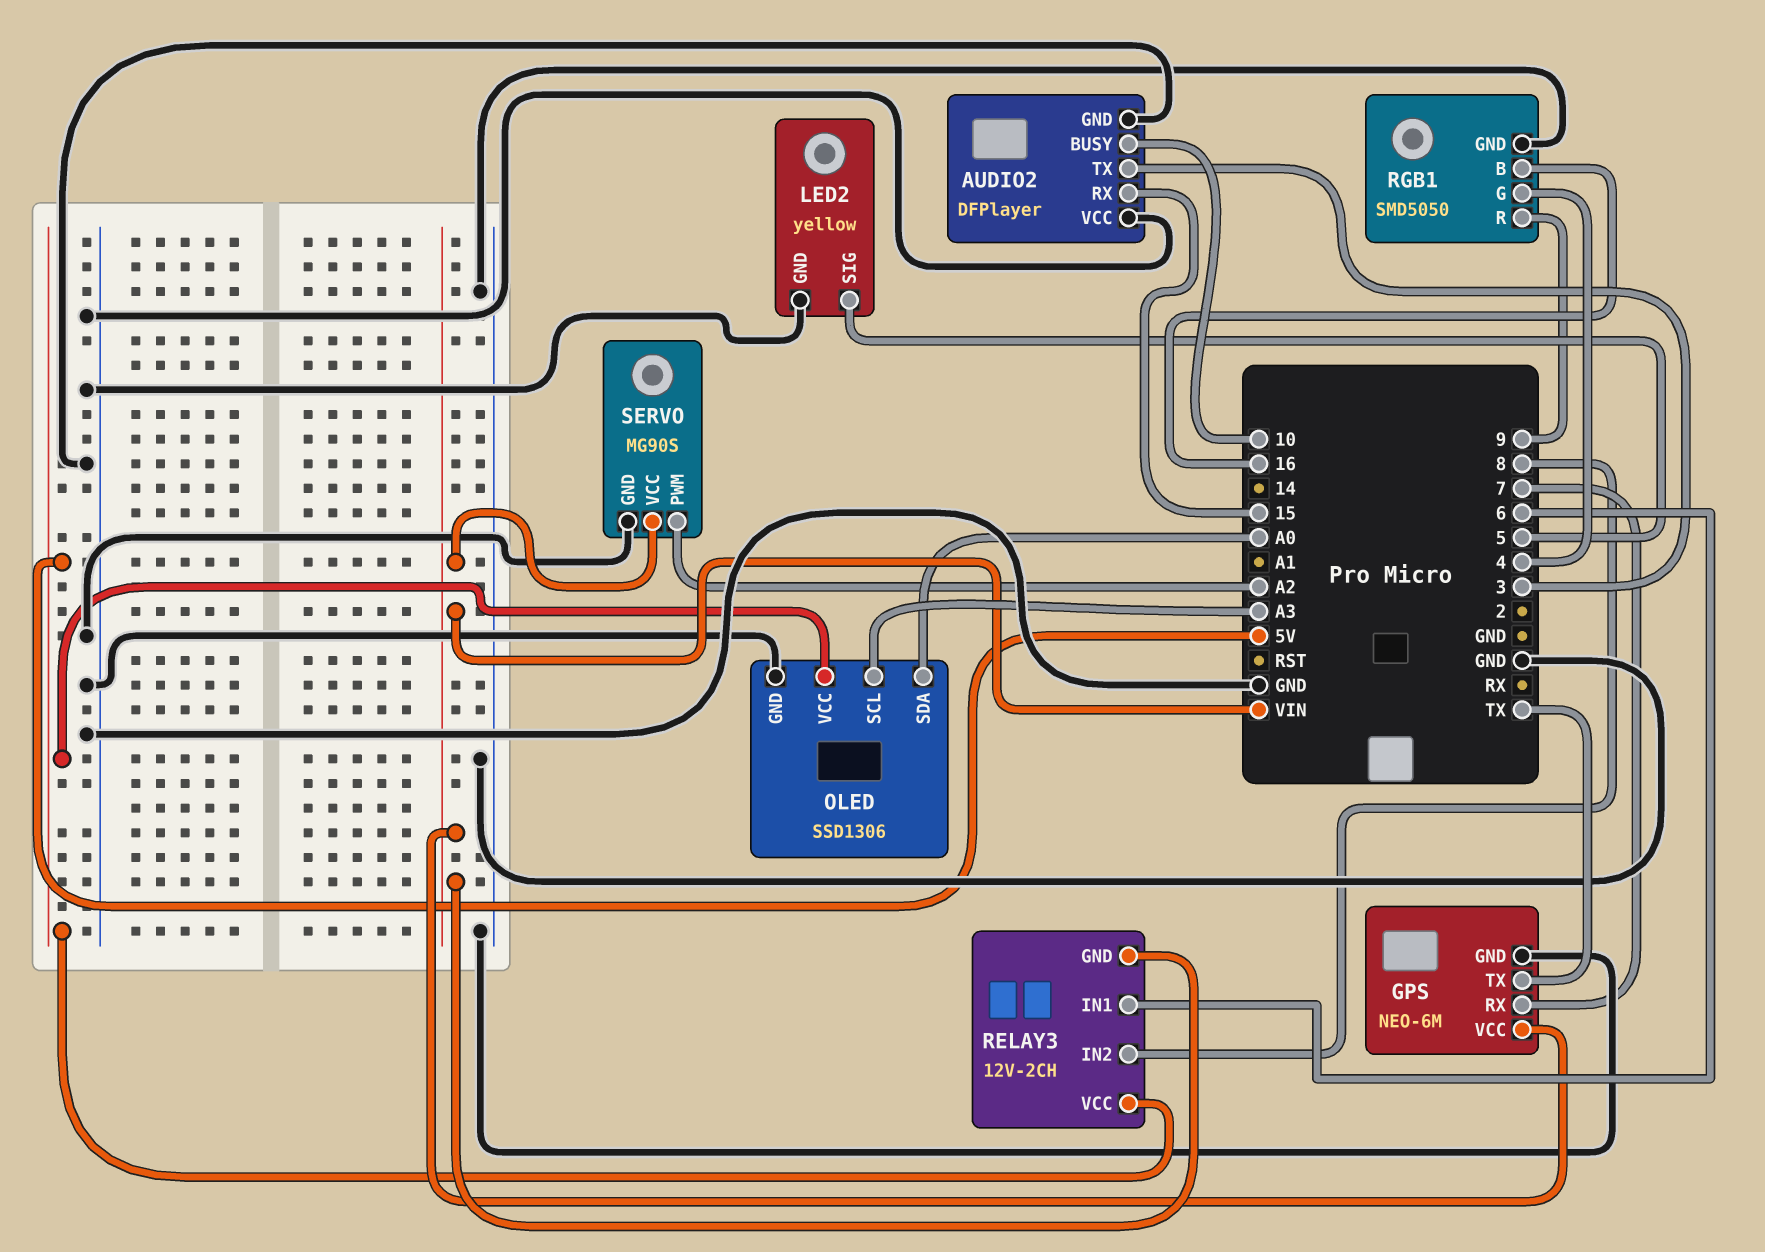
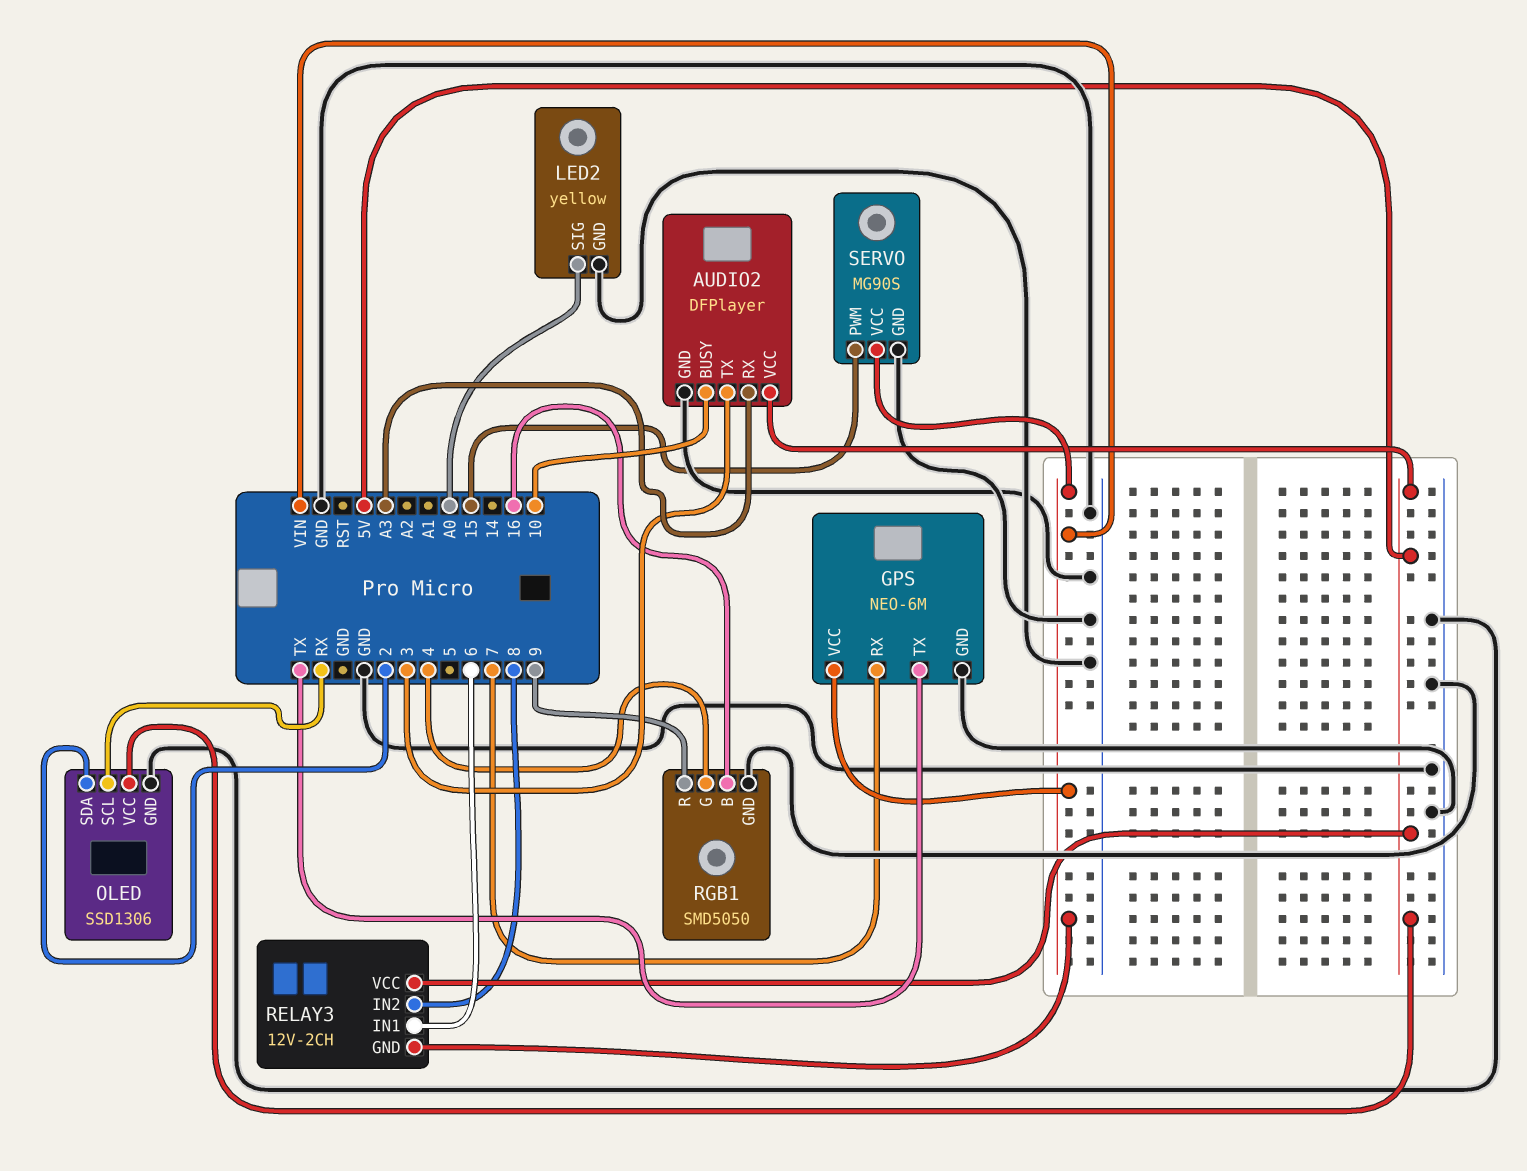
AUDIO2 pin RX: 15 -> A3
AUDIO2 pin VCC: GND -> 5V
LED2 pin SIG: 5 -> A0
OLED pin SCL: A3 -> RX
OLED pin SDA: A0 -> 2
SERVO pin PWM: A2 -> 15

